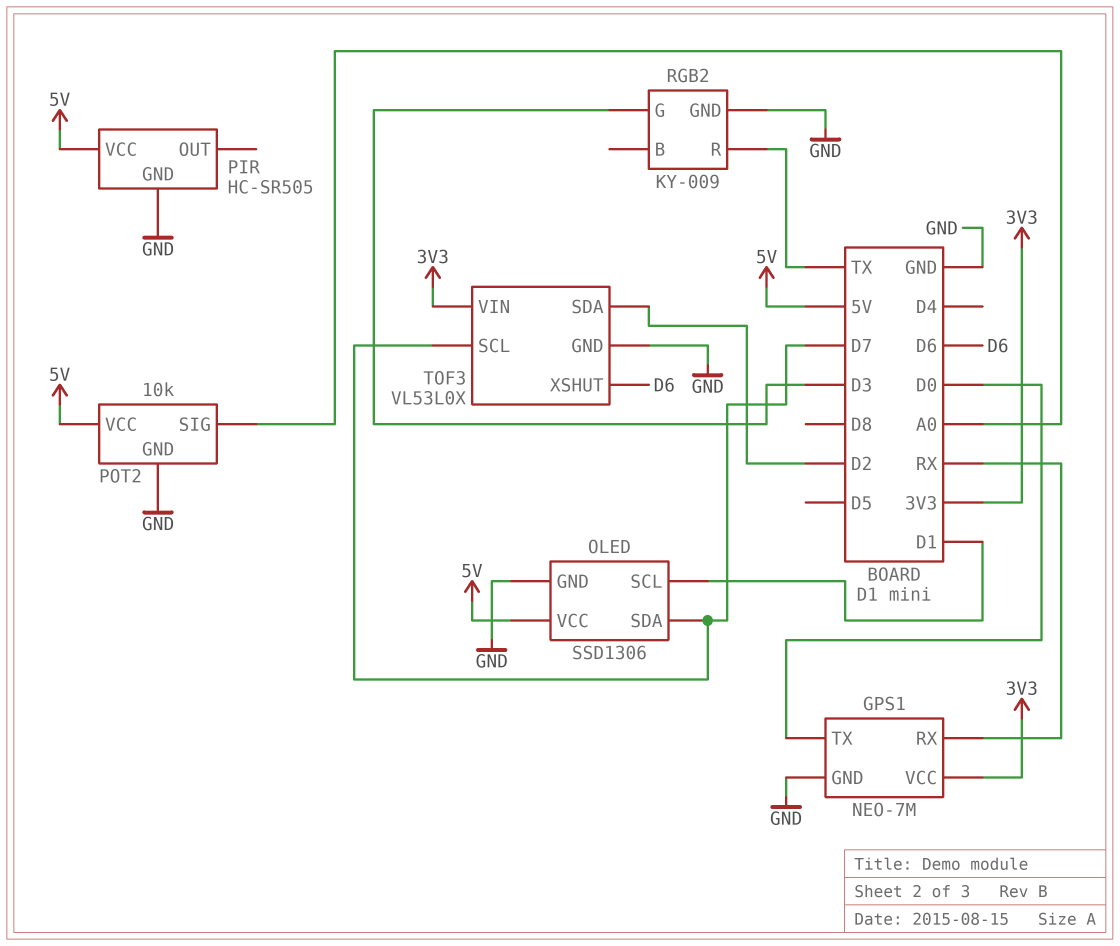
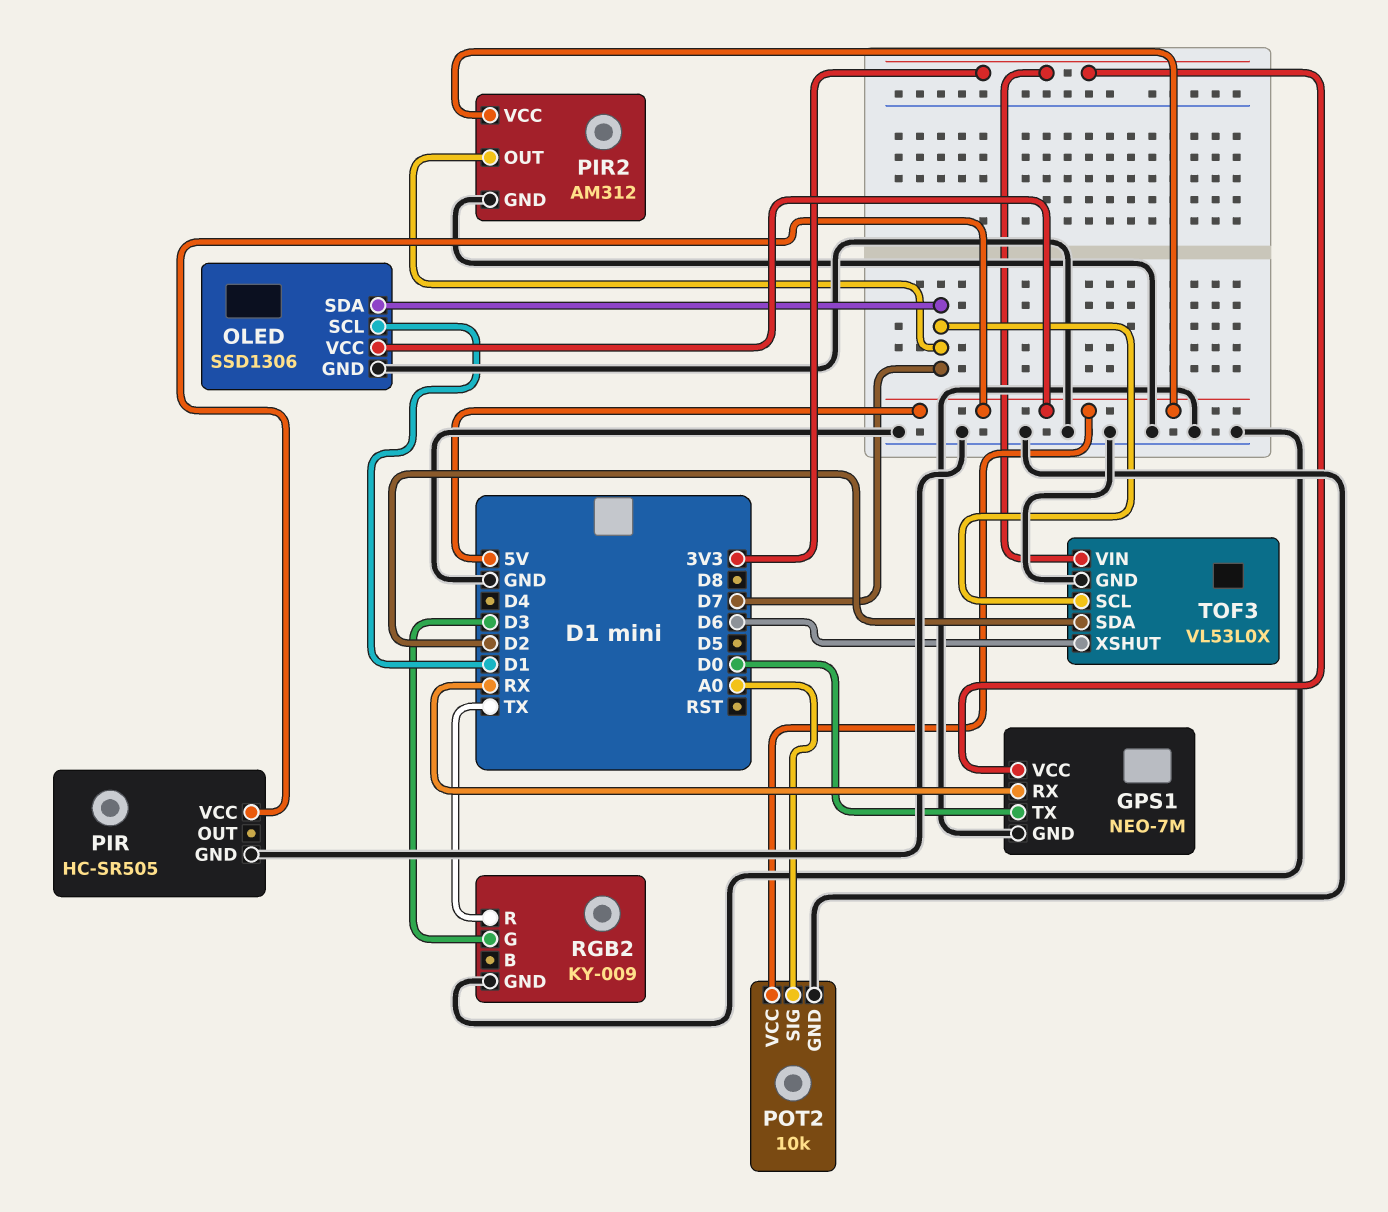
PIR2: none -> AM312
PIR2 pin GND: none -> GND
PIR2 pin OUT: none -> D7
PIR2 pin VCC: none -> 5V

